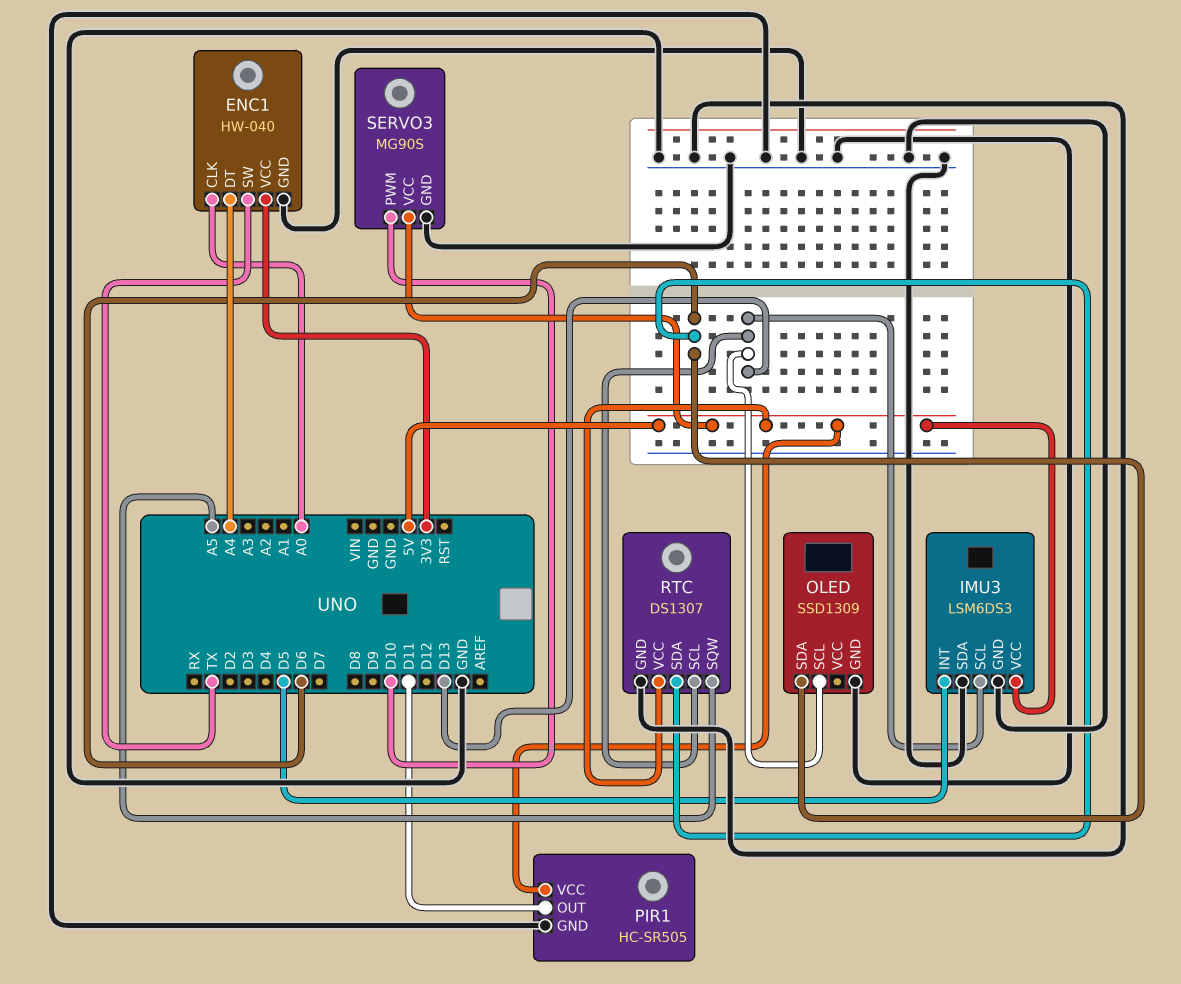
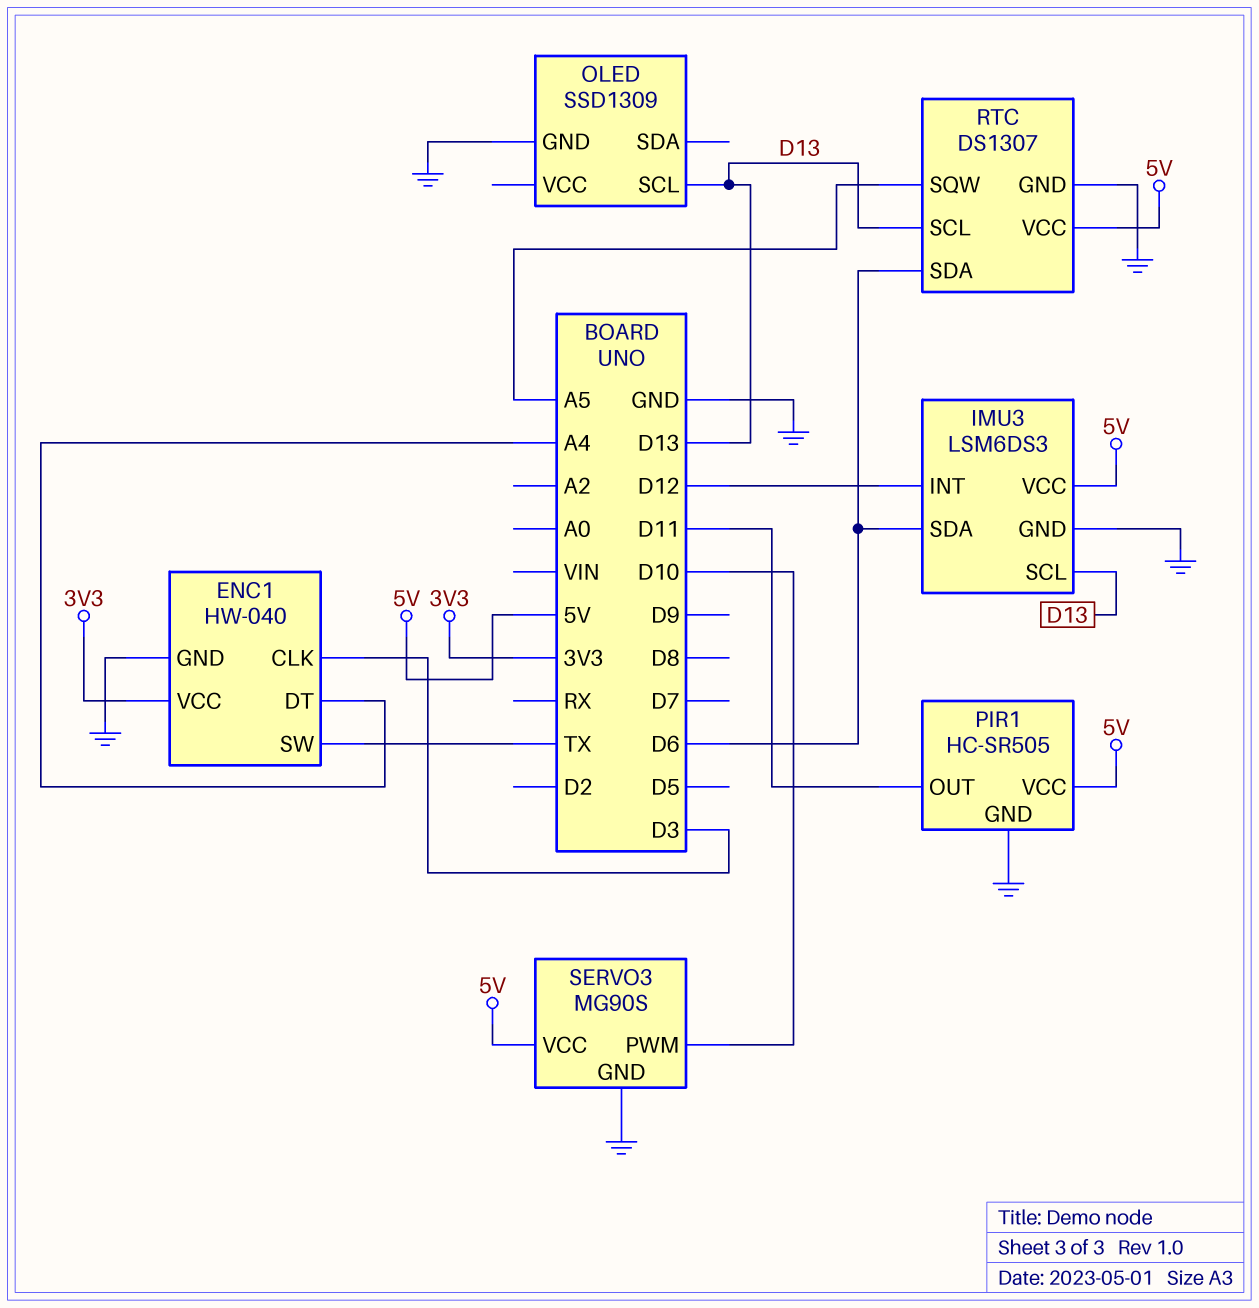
ENC1 pin CLK: A0 -> D3
IMU3 pin INT: D5 -> D12
IMU3 pin SDA: GND -> D6
OLED pin SDA: D6 -> none

